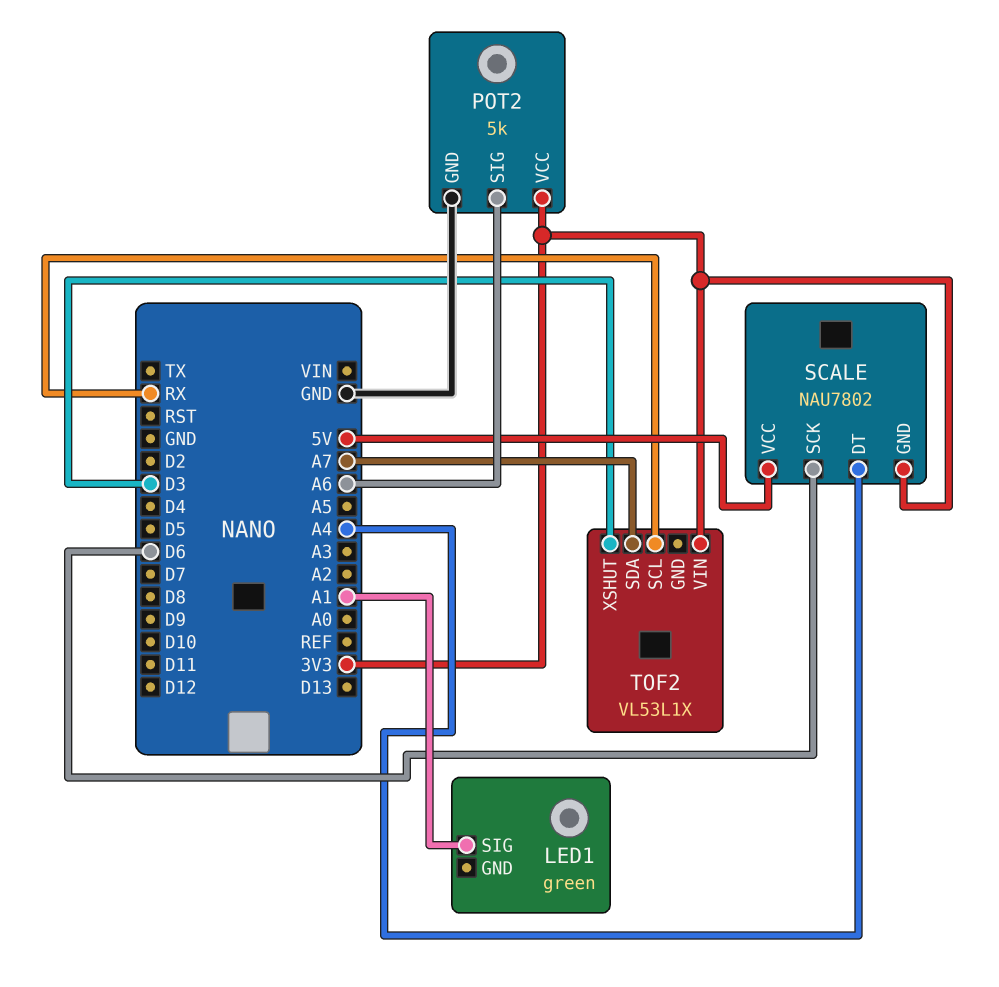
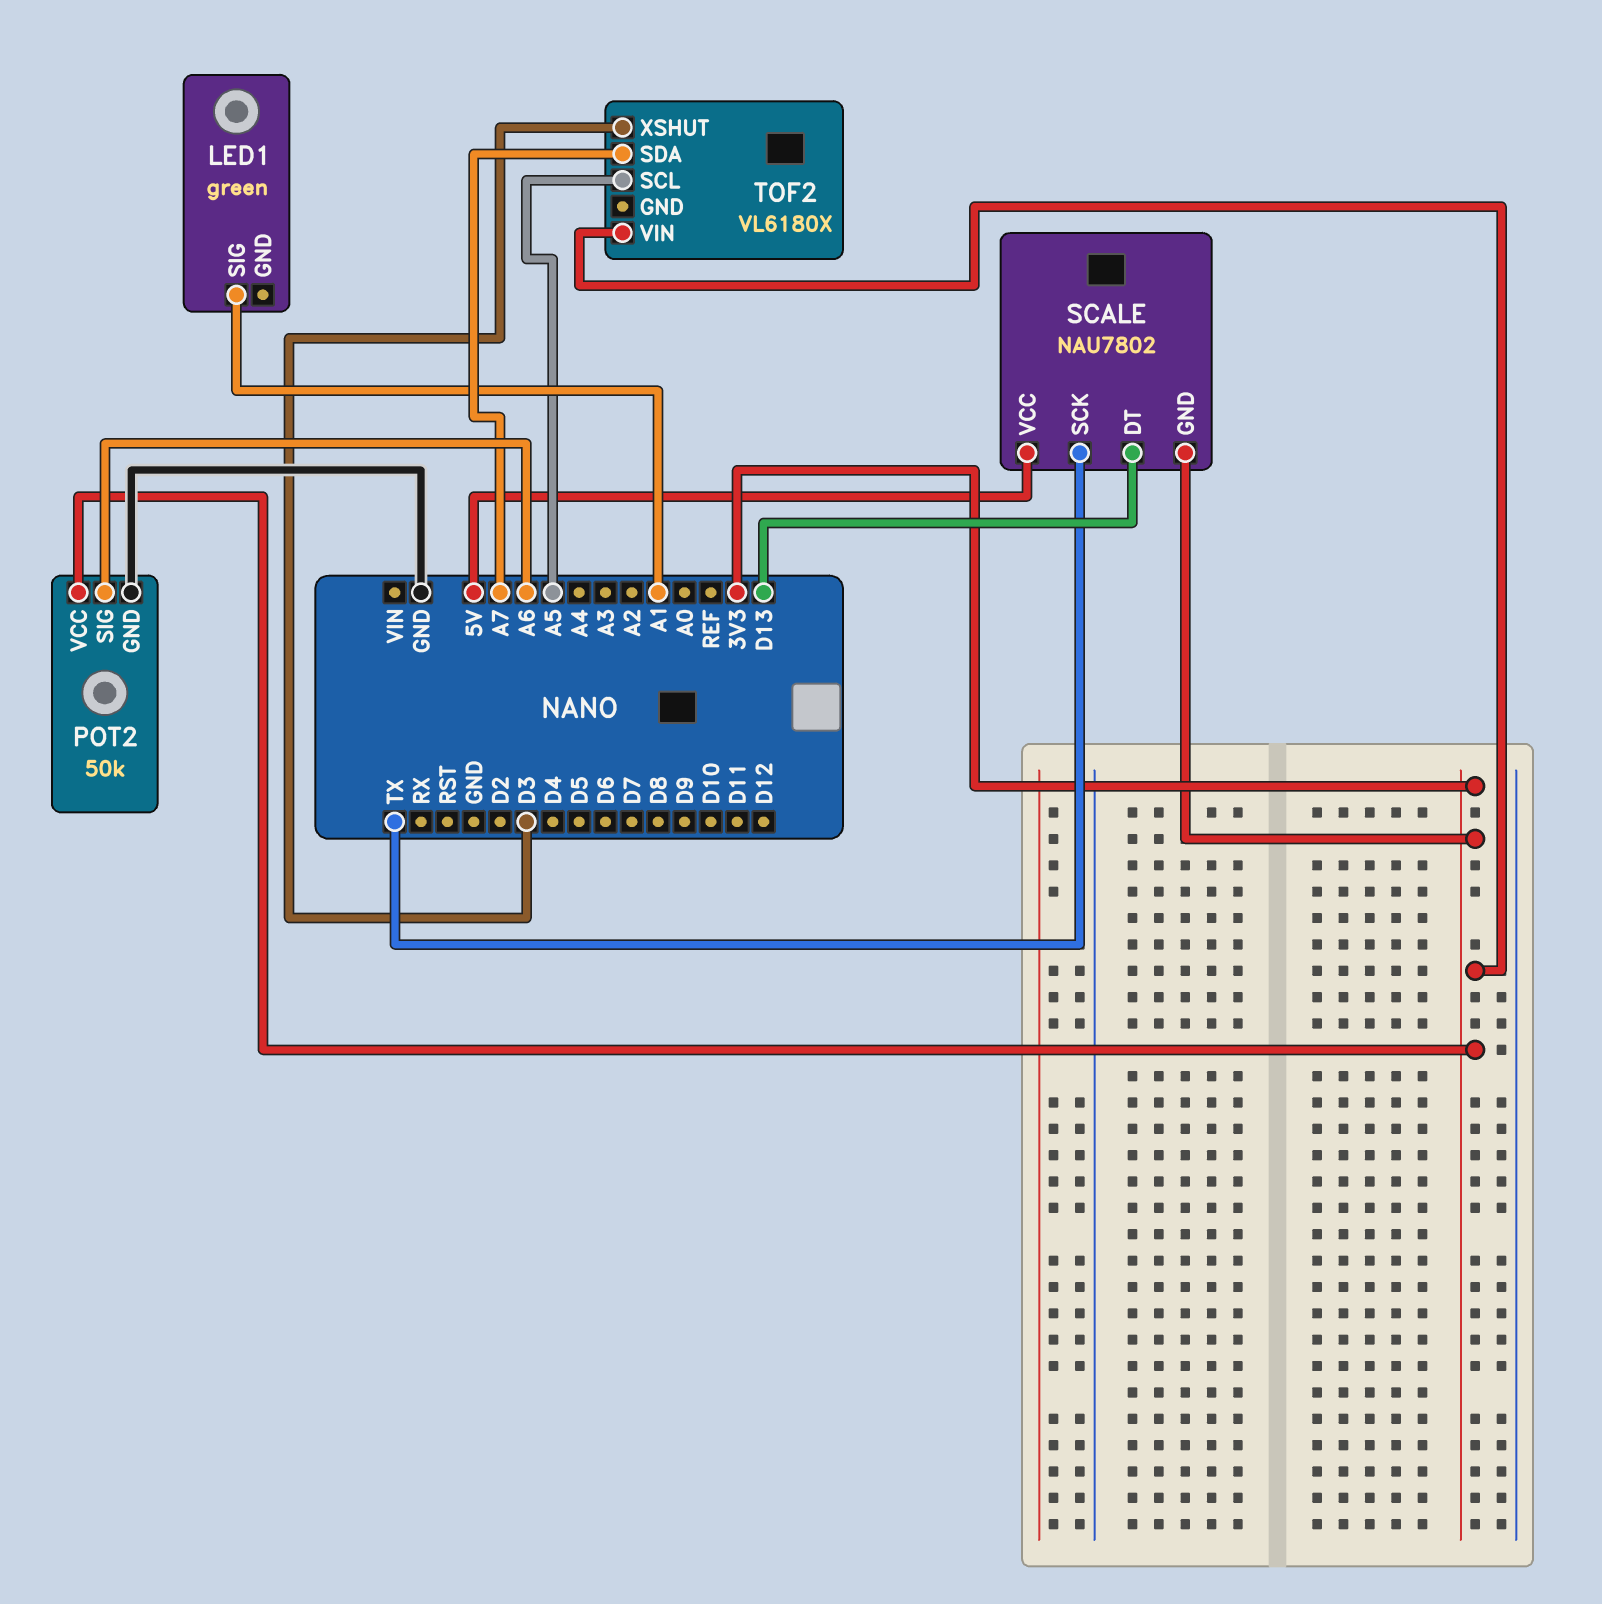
POT2: 5k -> 50k
SCALE pin DT: A4 -> D13
SCALE pin SCK: D6 -> TX
TOF2: VL53L1X -> VL6180X
TOF2 pin SCL: RX -> A5

